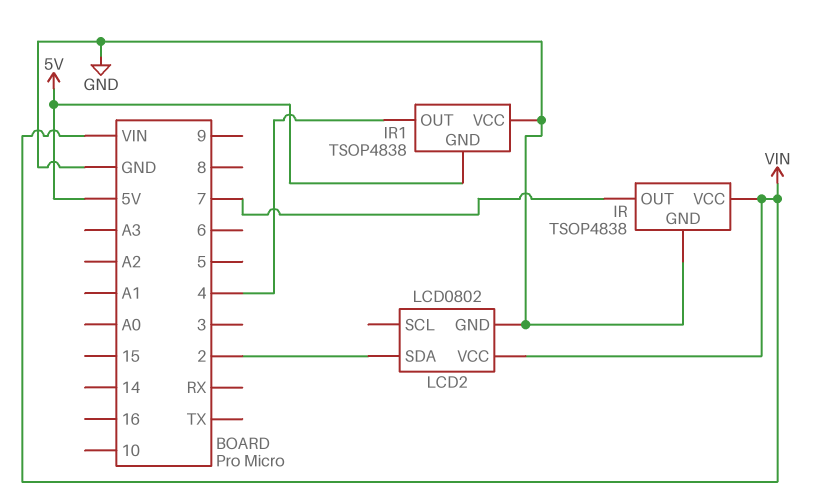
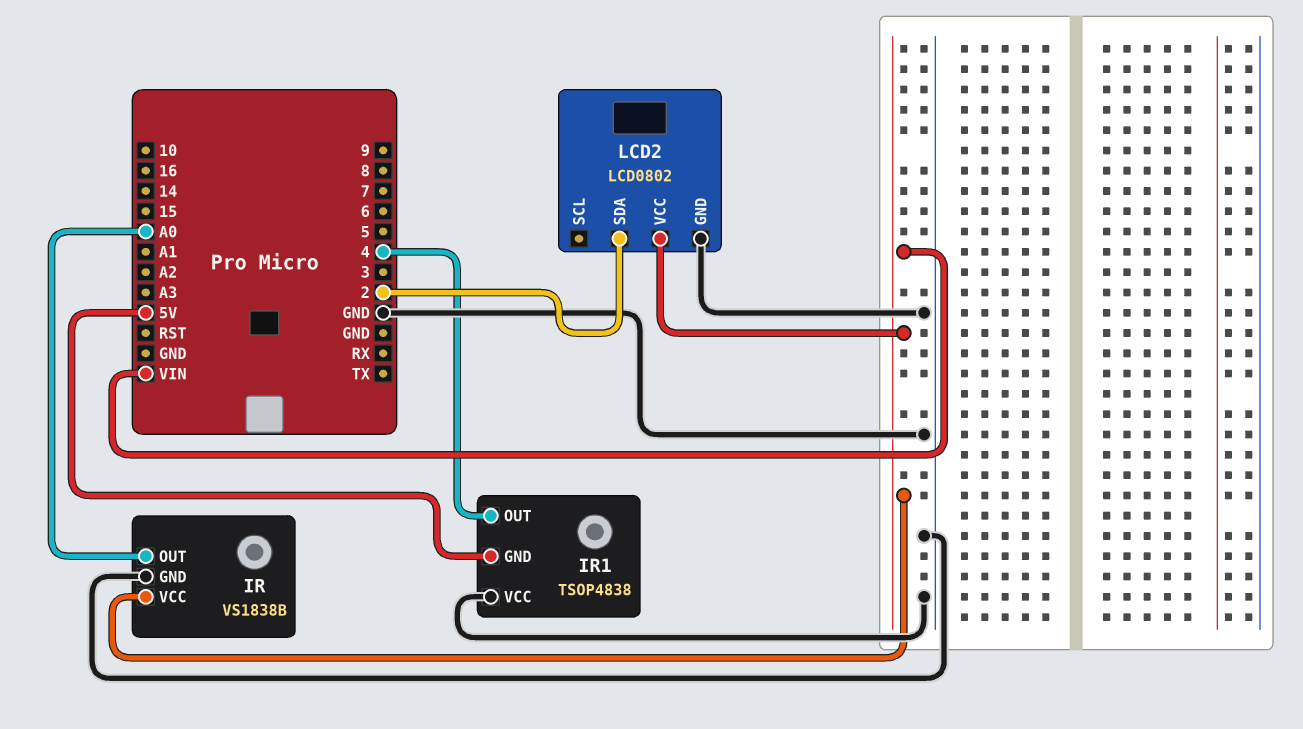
IR: TSOP4838 -> VS1838B
IR pin OUT: 7 -> A0

